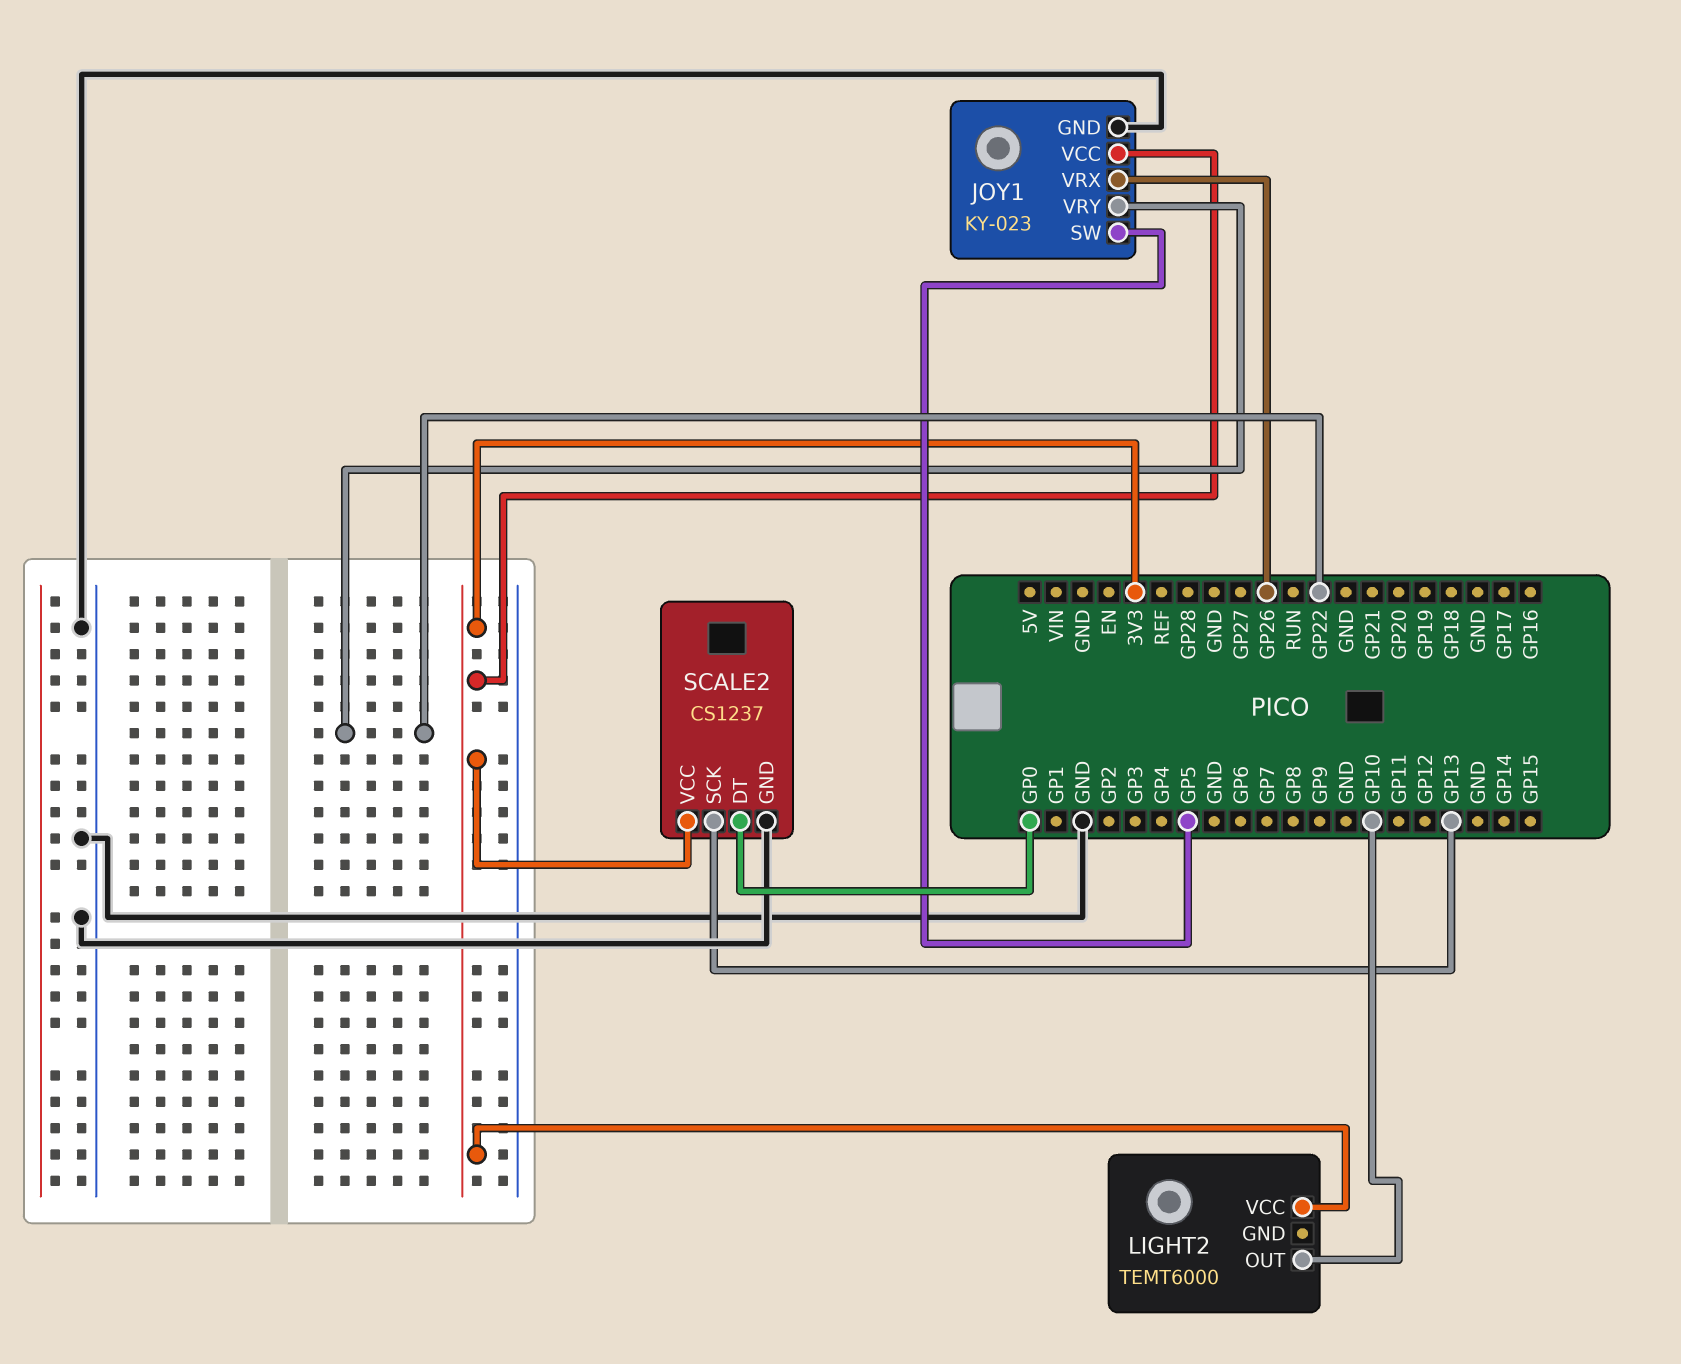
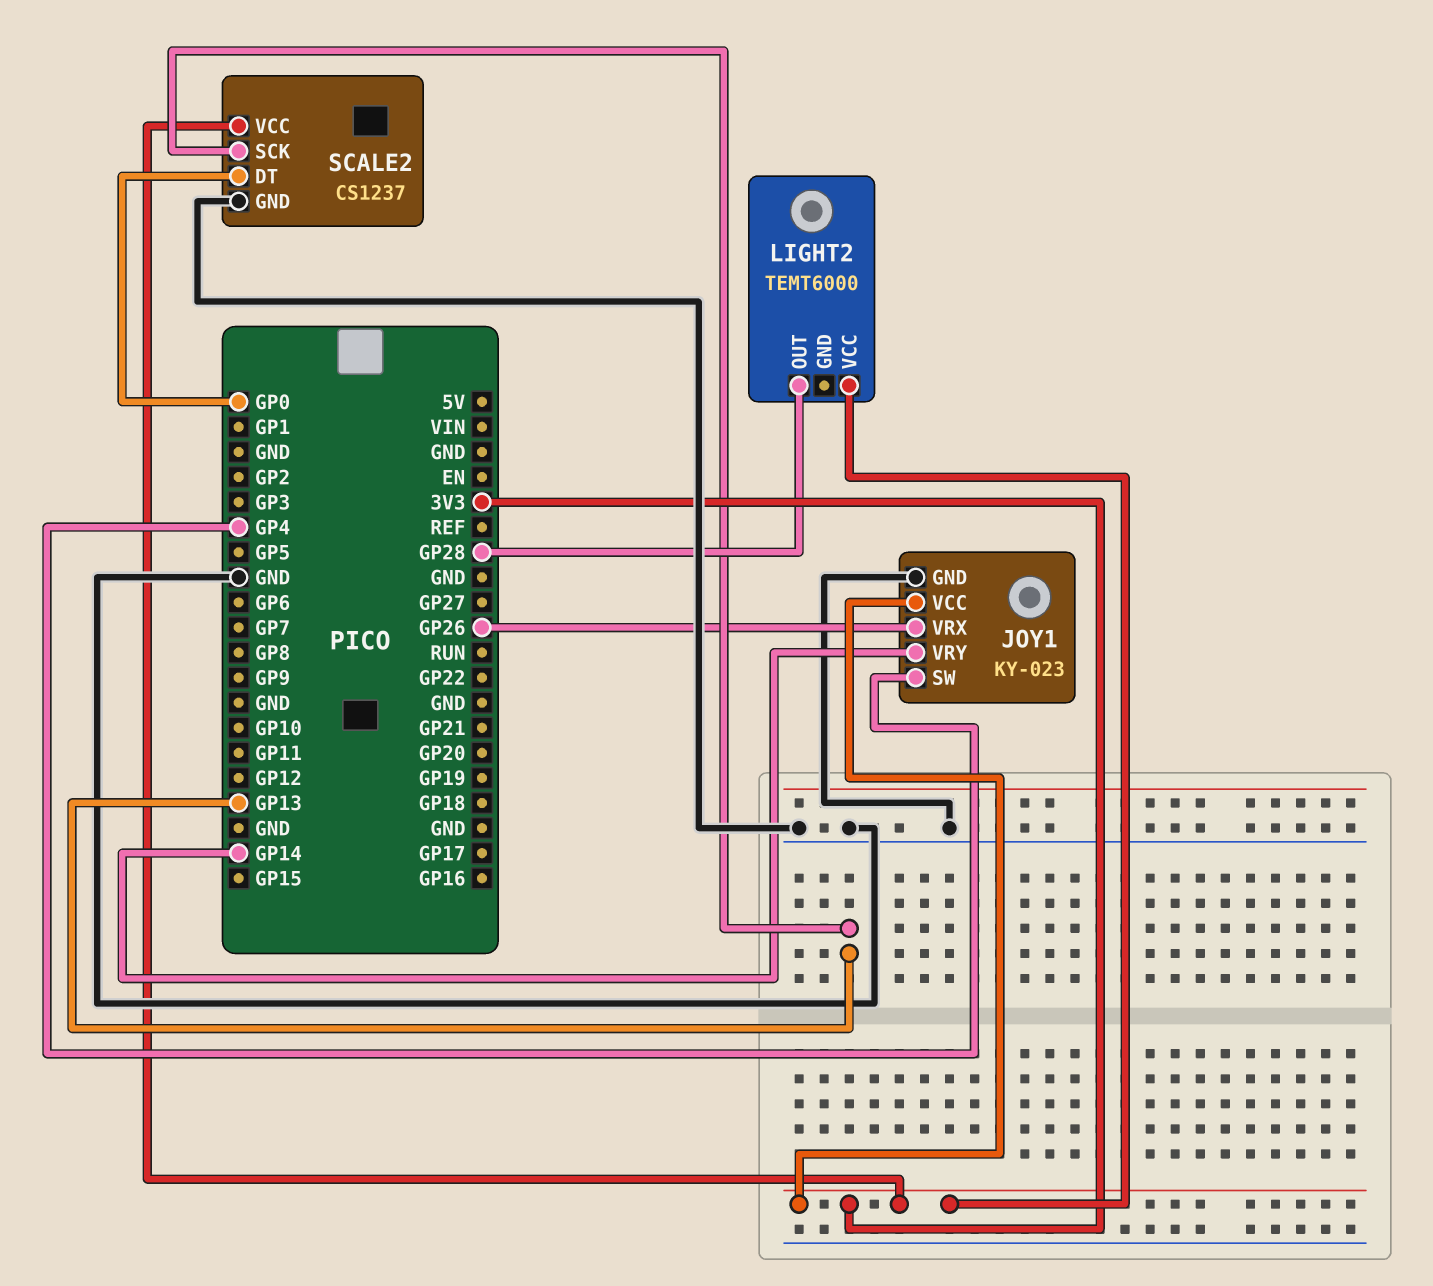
JOY1 pin SW: GP5 -> GP4
JOY1 pin VRY: GP22 -> GP14
LIGHT2 pin OUT: GP10 -> GP28

